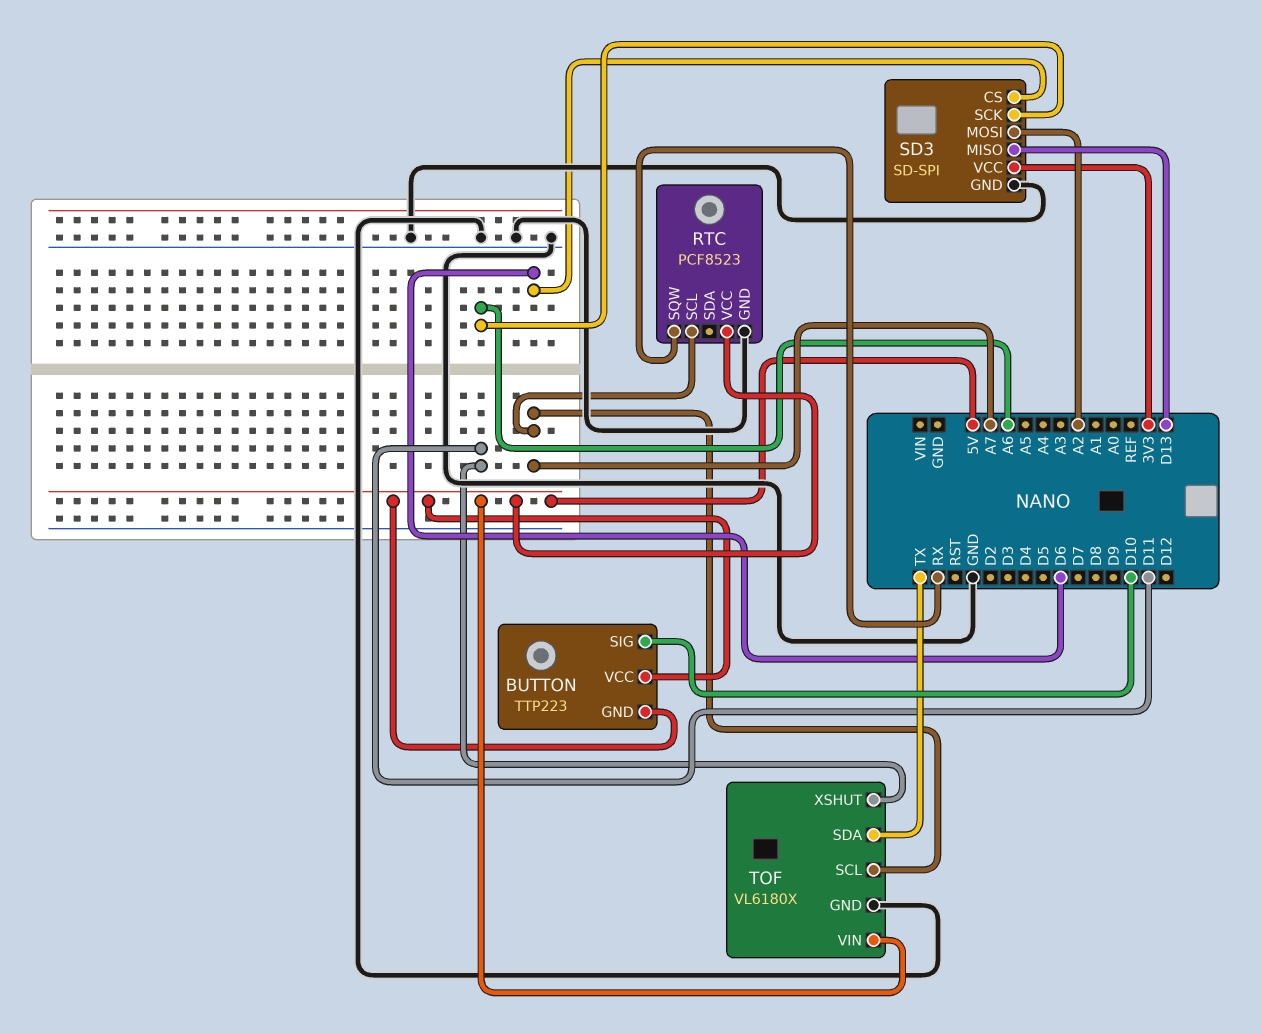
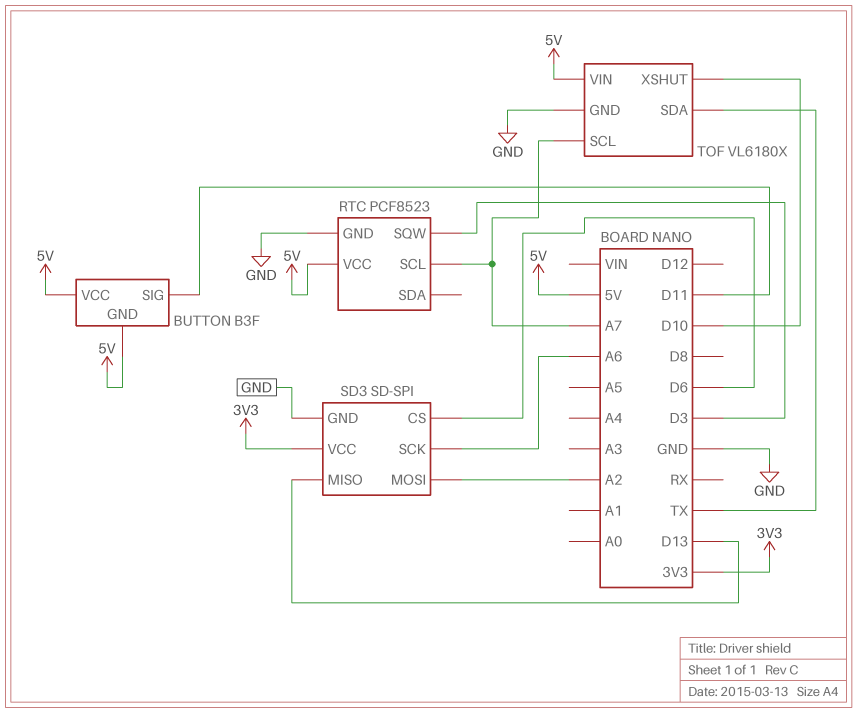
BUTTON: TTP223 -> B3F
BUTTON pin SIG: D10 -> D11
RTC pin SQW: RX -> D3
TOF pin XSHUT: D11 -> D10

